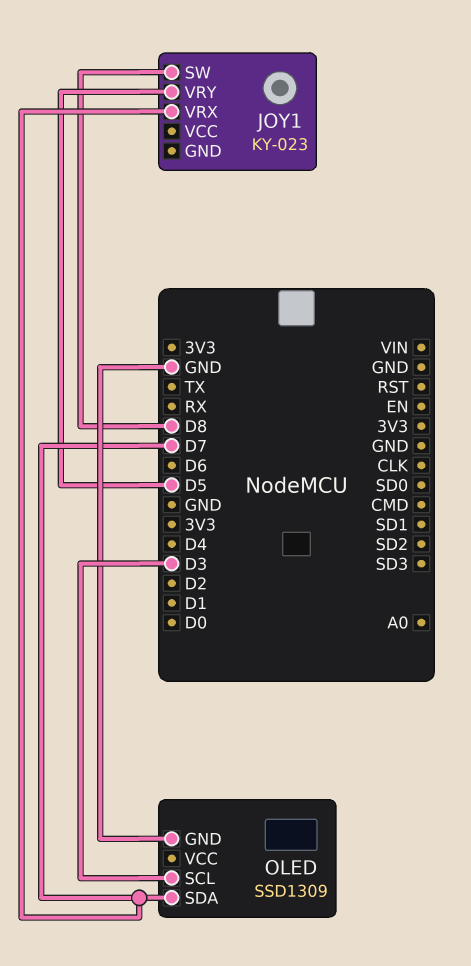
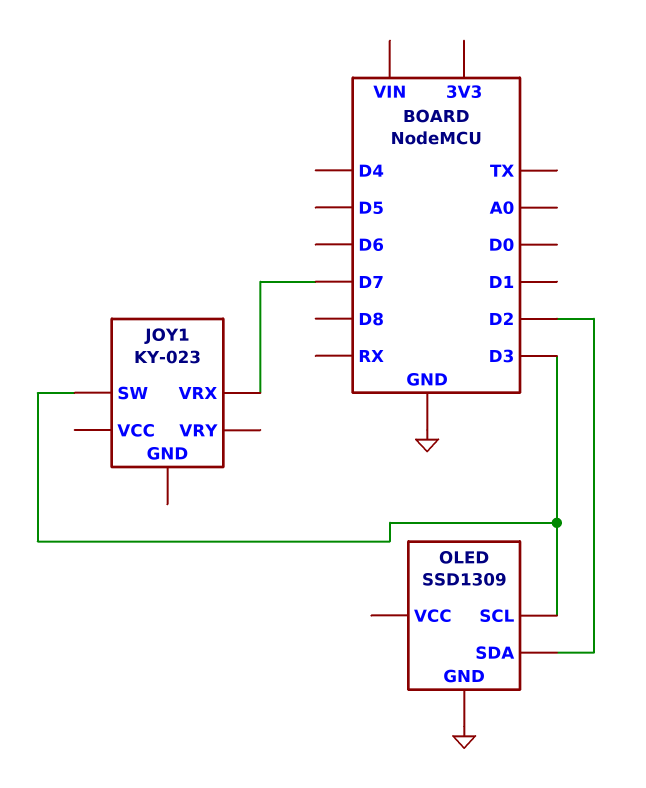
JOY1 pin SW: D8 -> D3
JOY1 pin VRY: D5 -> none
OLED pin SDA: D7 -> D2

